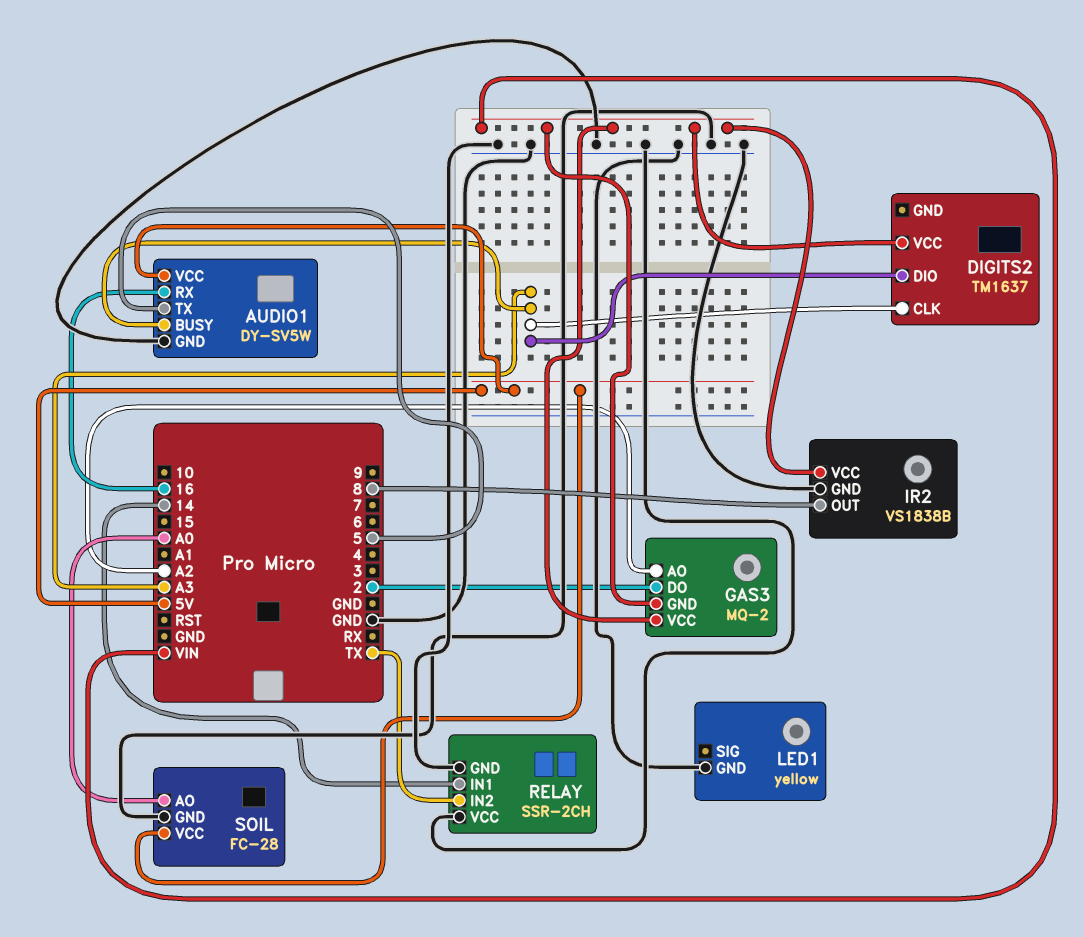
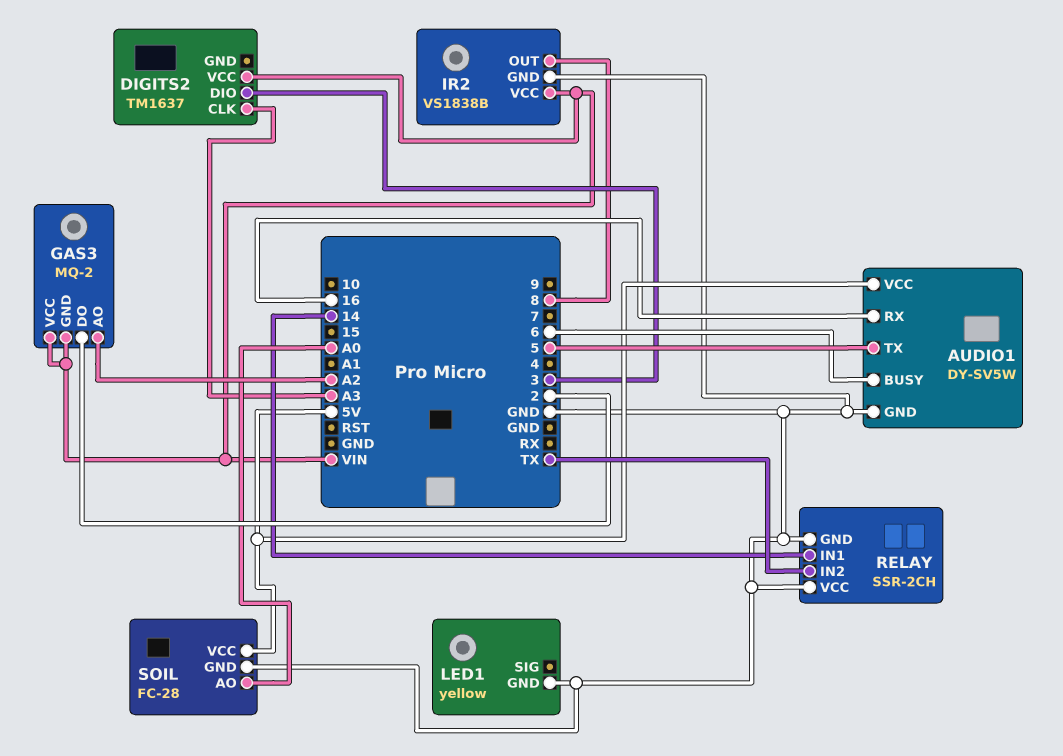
AUDIO1 pin BUSY: A3 -> 6
DIGITS2 pin DIO: A3 -> 3

